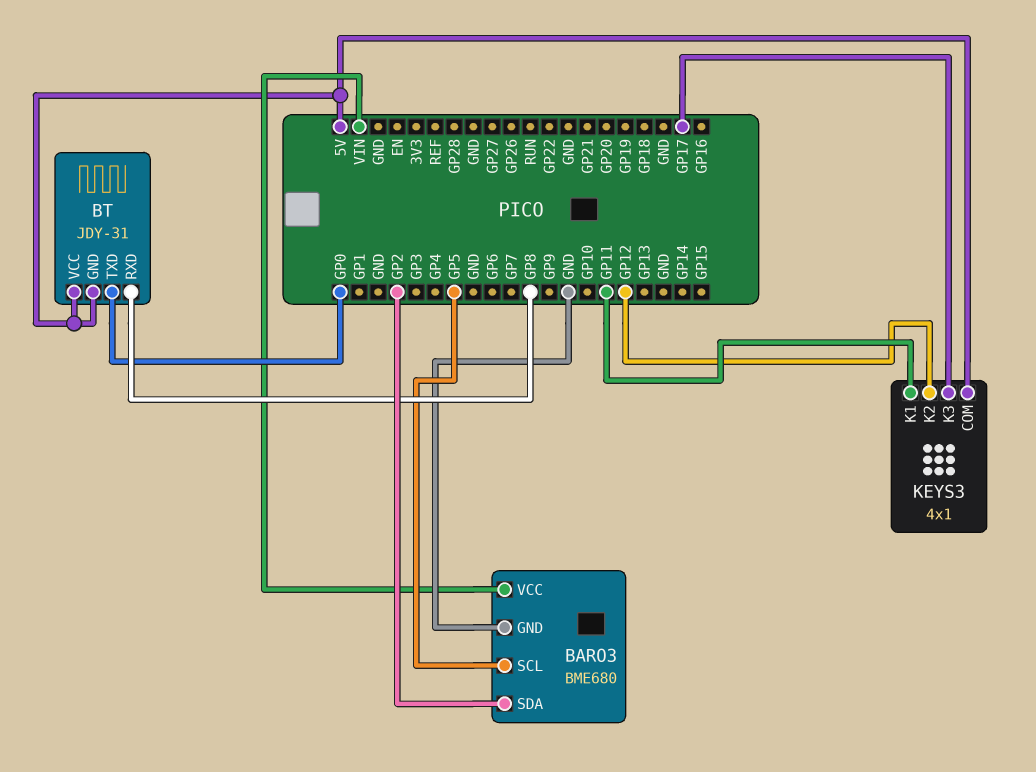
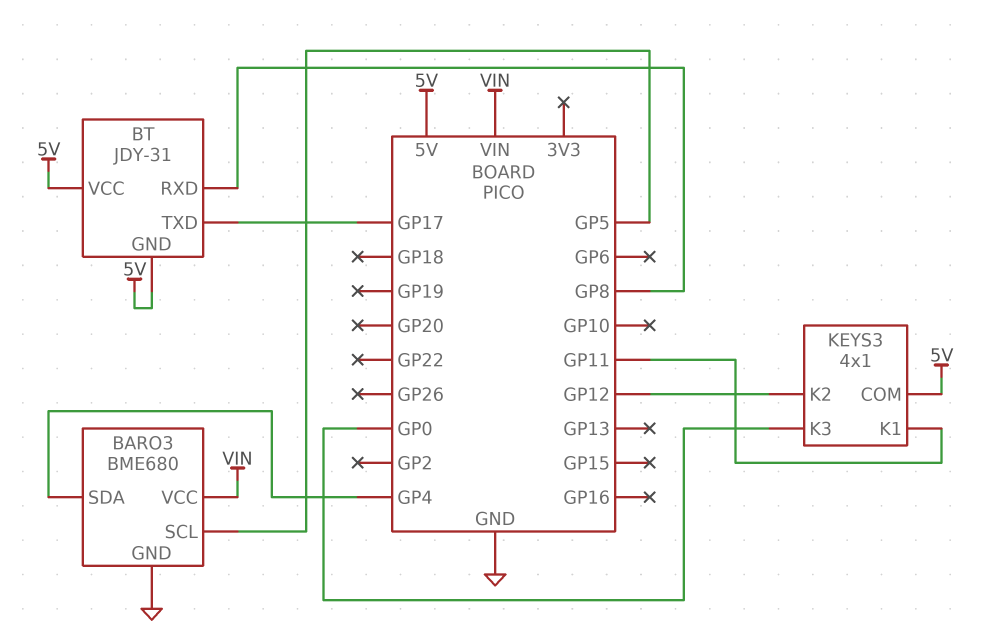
BARO3 pin SDA: GP2 -> GP4
BT pin TXD: GP0 -> GP17
KEYS3 pin K3: GP17 -> GP0

